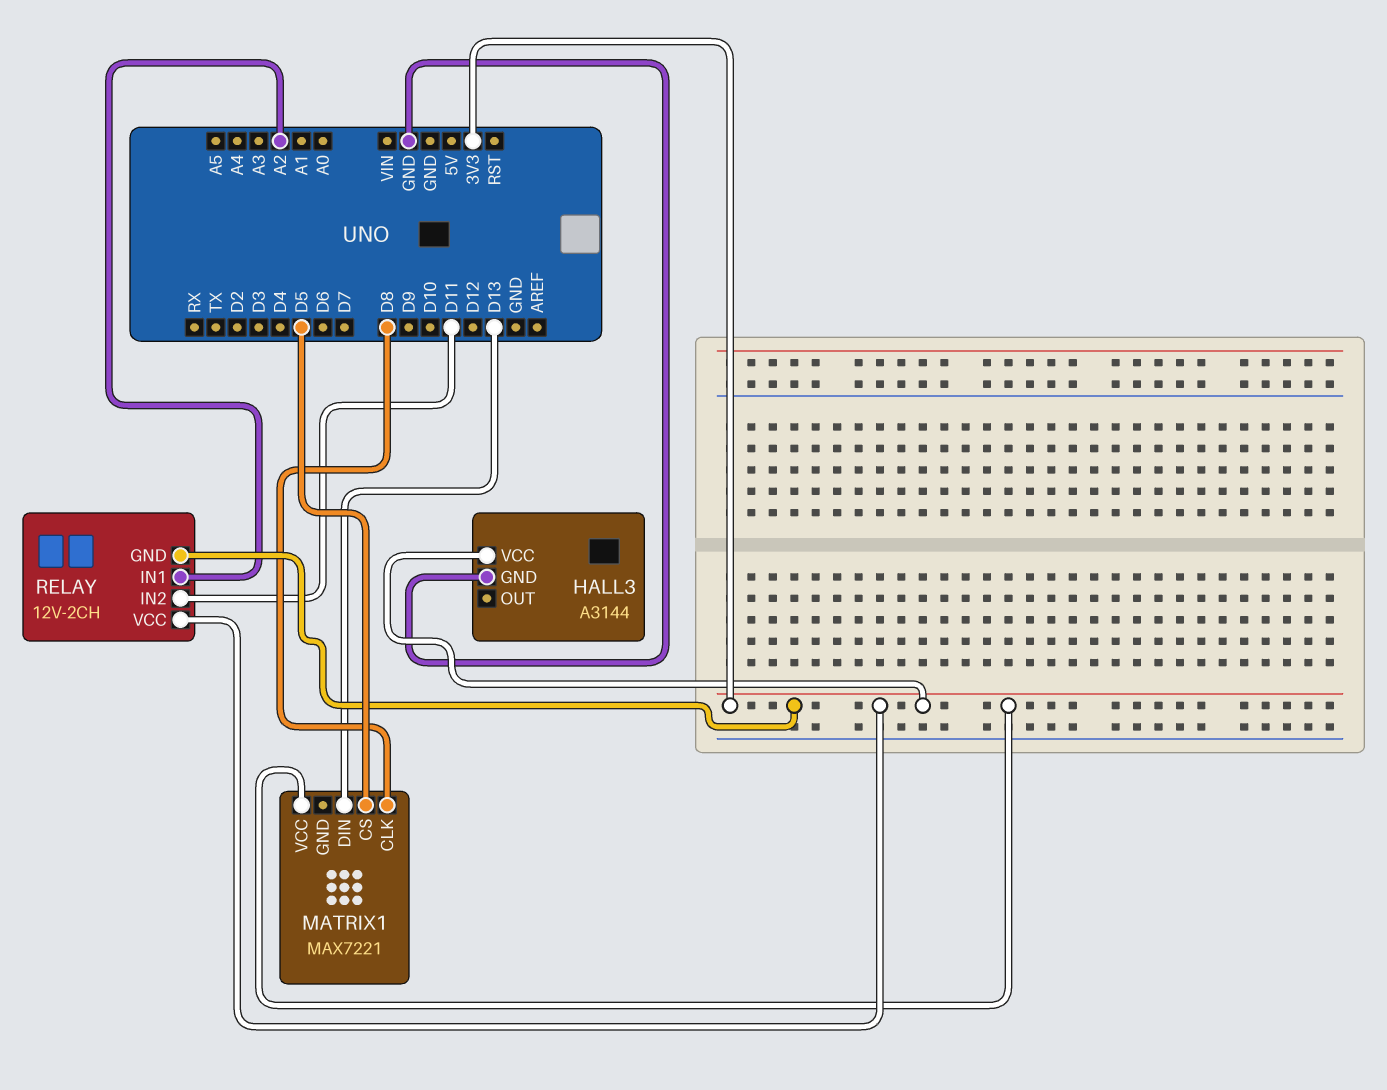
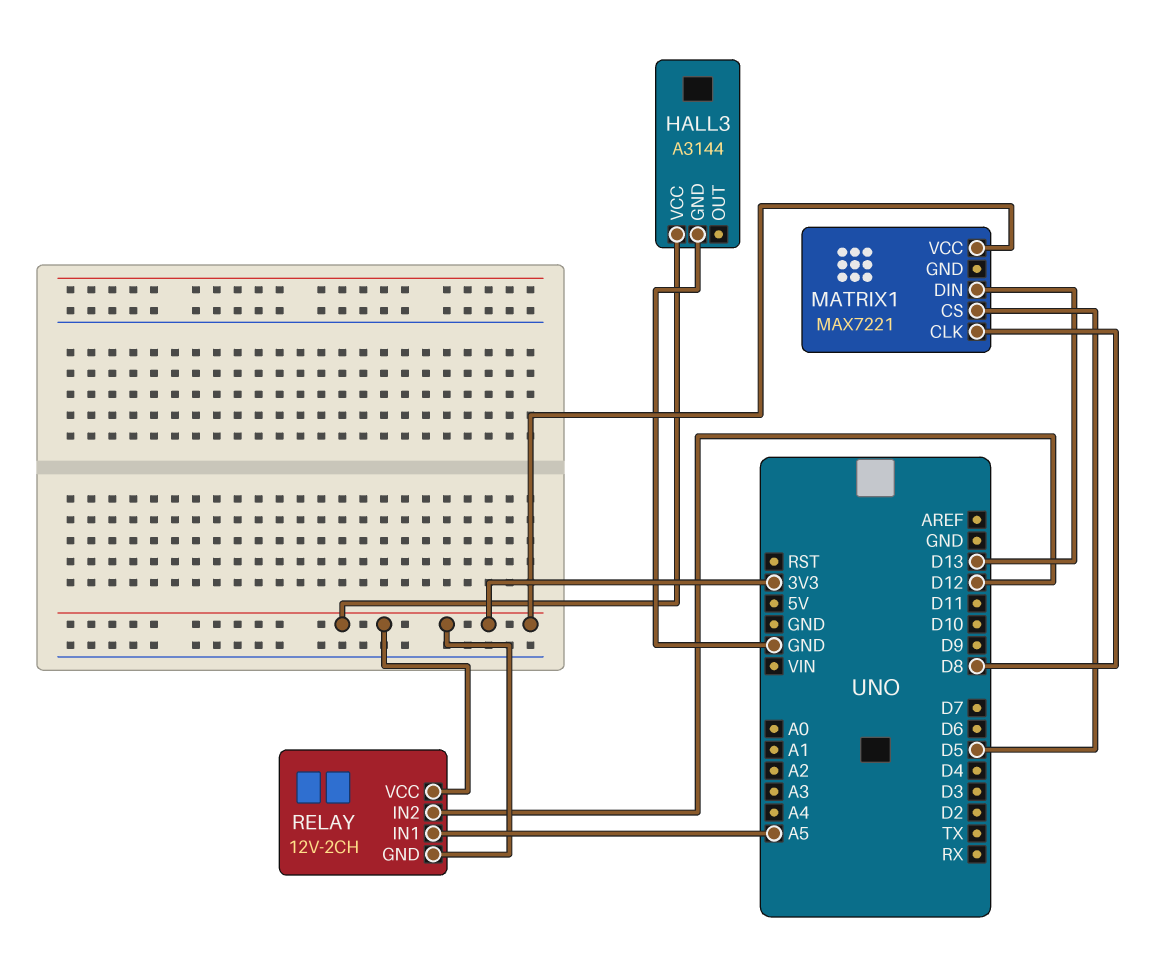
RELAY pin IN1: A2 -> A5
RELAY pin IN2: D11 -> D12

